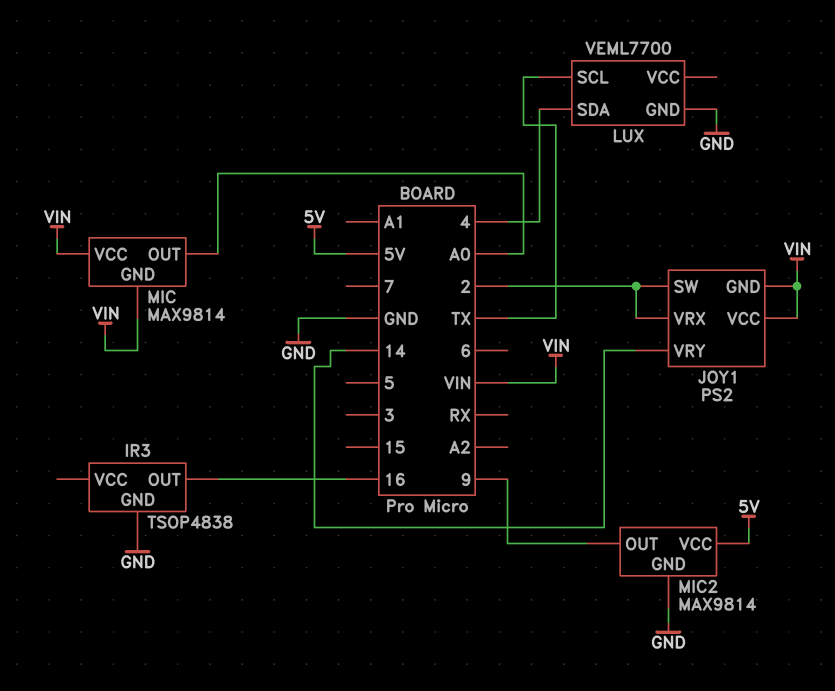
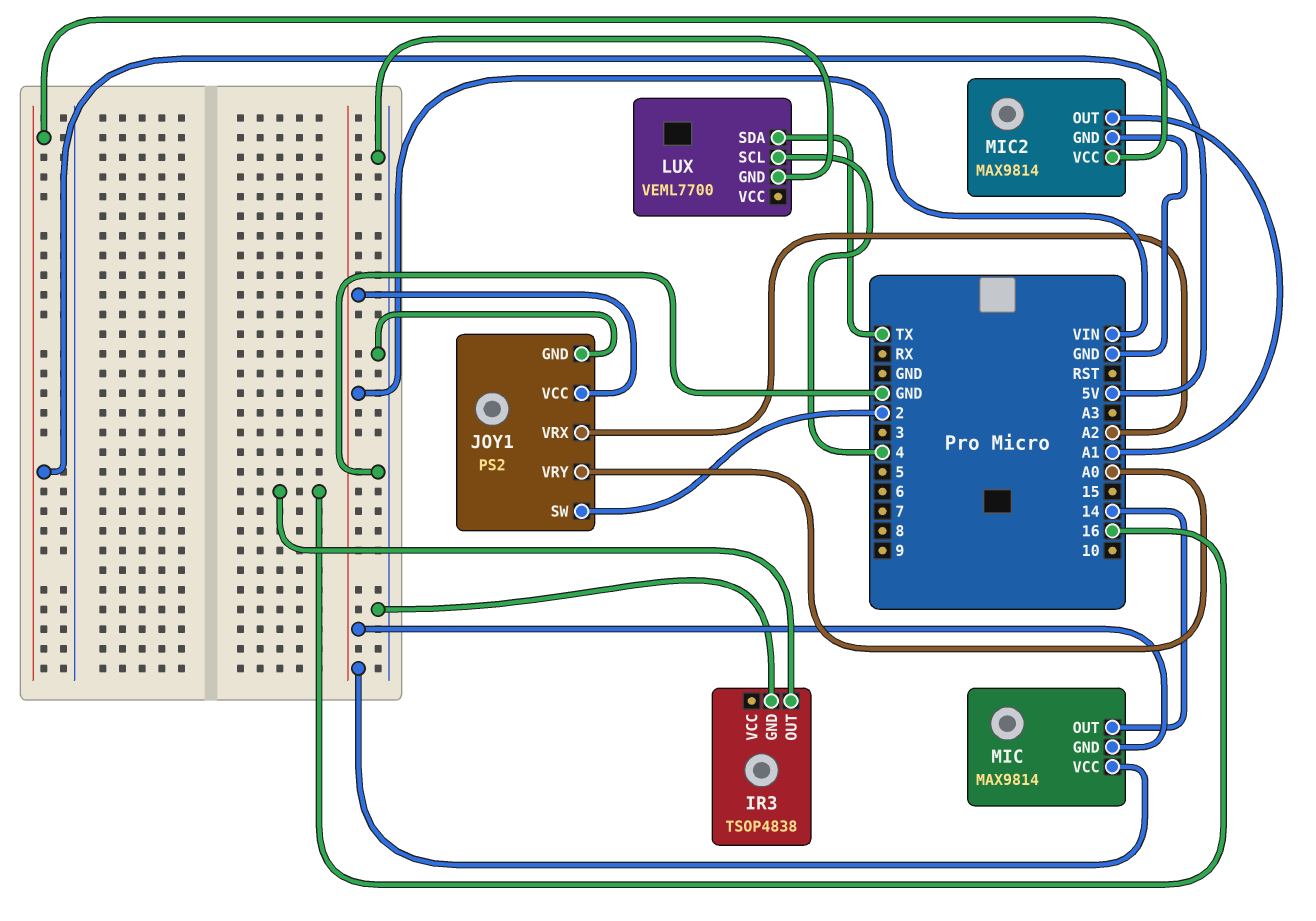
JOY1 pin GND: VIN -> GND
JOY1 pin VRX: 2 -> A2
JOY1 pin VRY: 14 -> A0
LUX pin SCL: TX -> 4
LUX pin SDA: 4 -> TX
MIC pin OUT: A0 -> 14
MIC2 pin OUT: 9 -> A1

